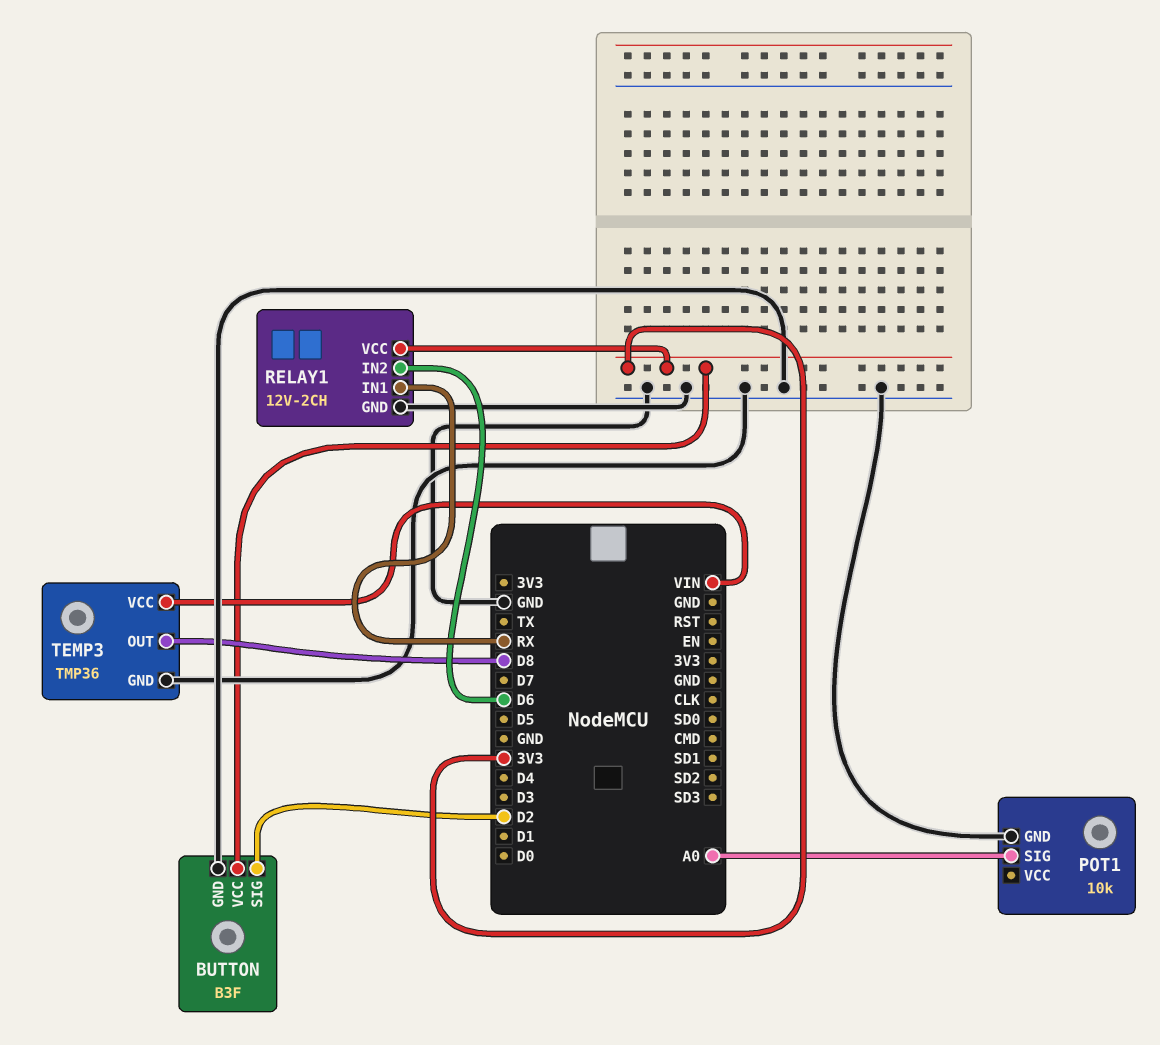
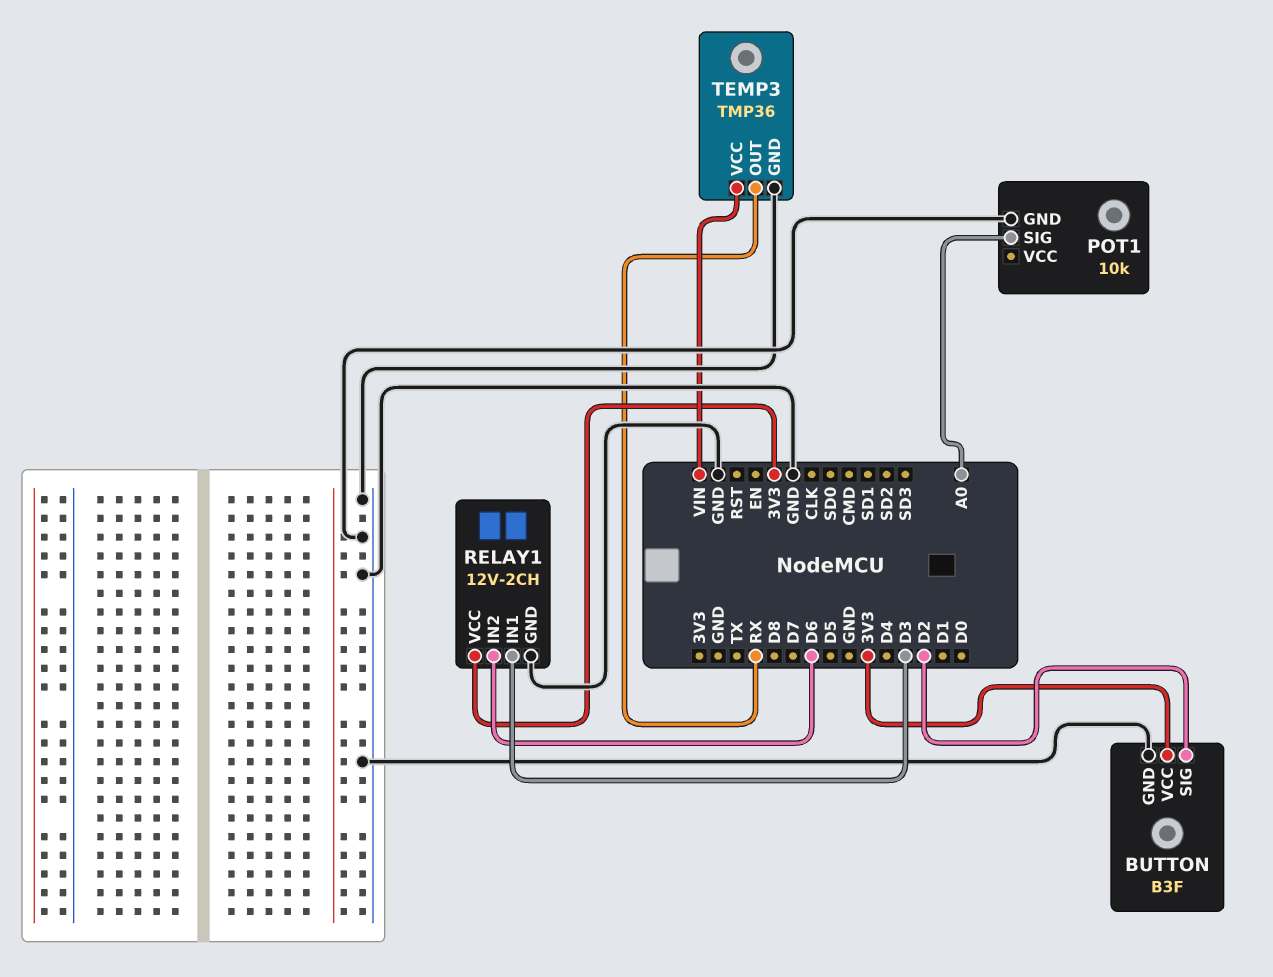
RELAY1 pin IN1: RX -> D3
TEMP3 pin OUT: D8 -> RX

